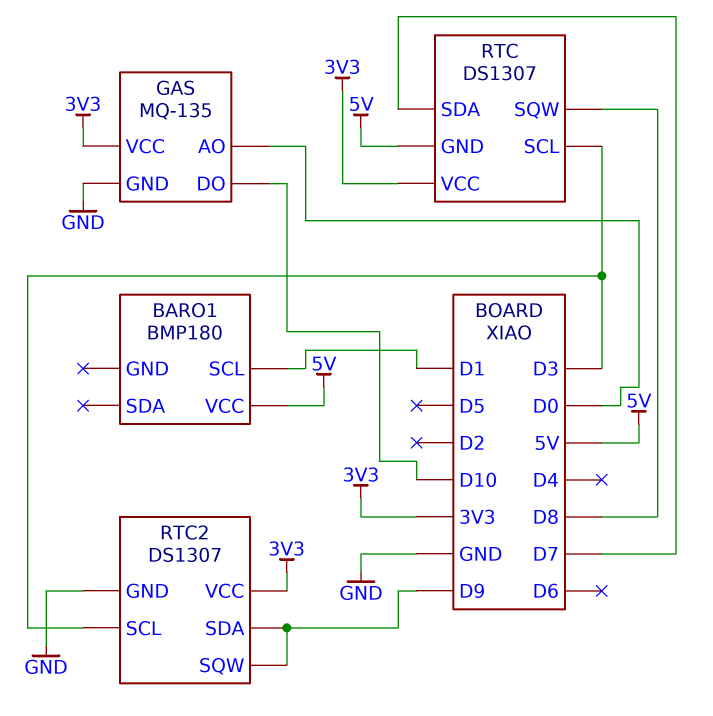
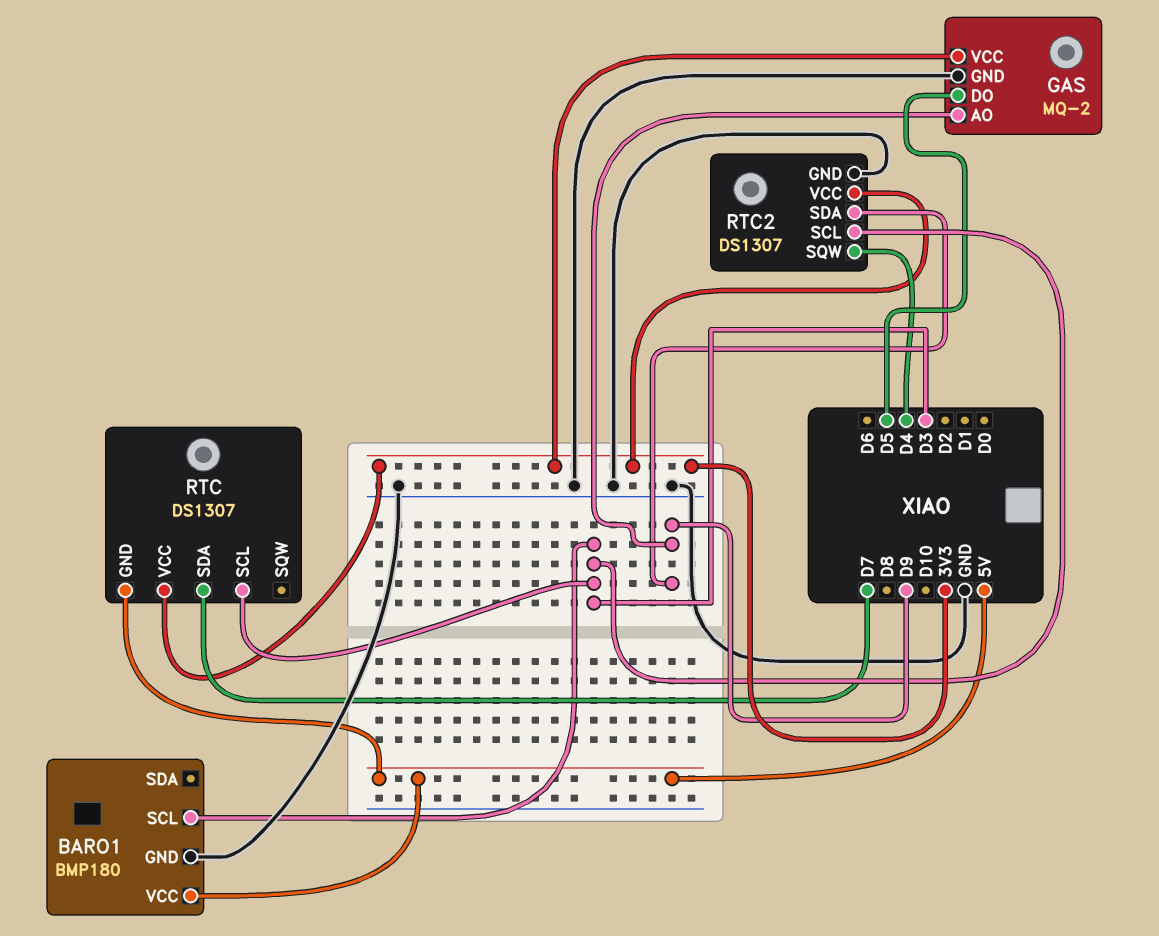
BARO1 pin GND: none -> GND
BARO1 pin SCL: D1 -> D3
GAS: MQ-135 -> MQ-2
GAS pin AO: D0 -> D9
GAS pin DO: D10 -> D5
RTC pin SQW: D8 -> none
RTC2 pin SQW: D9 -> D4

